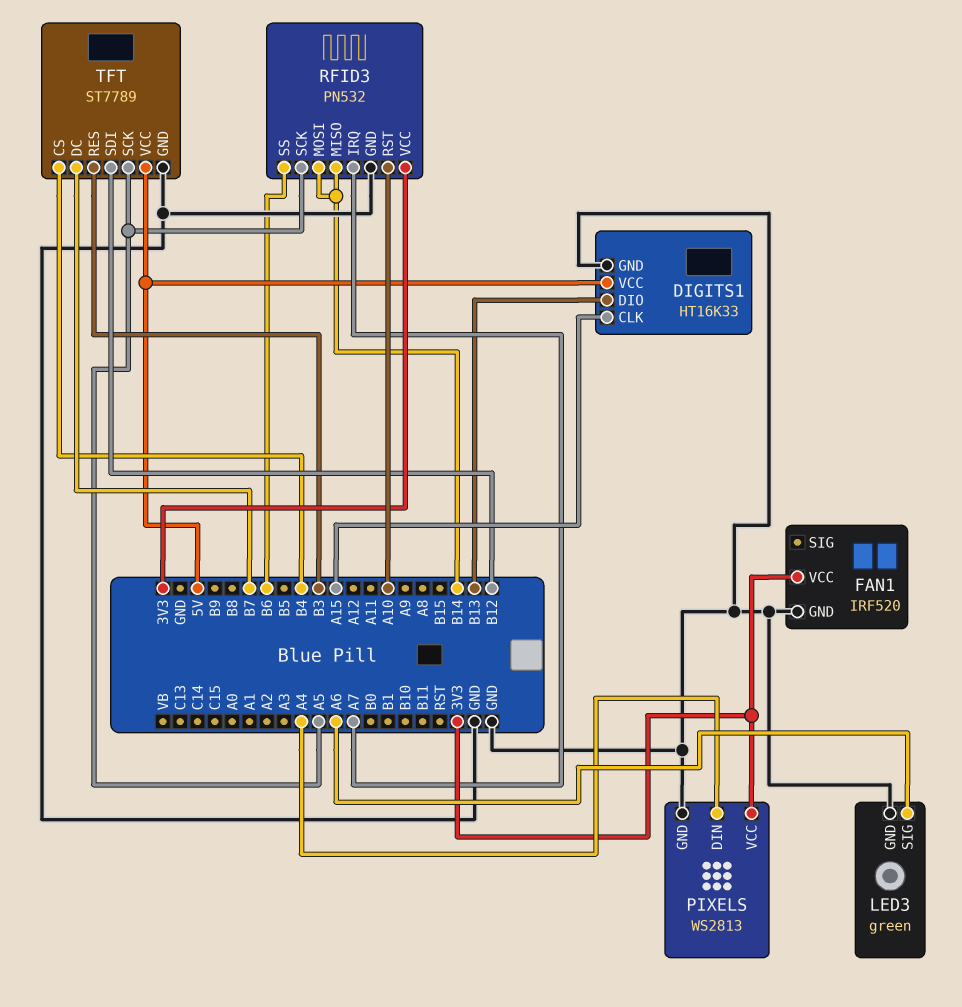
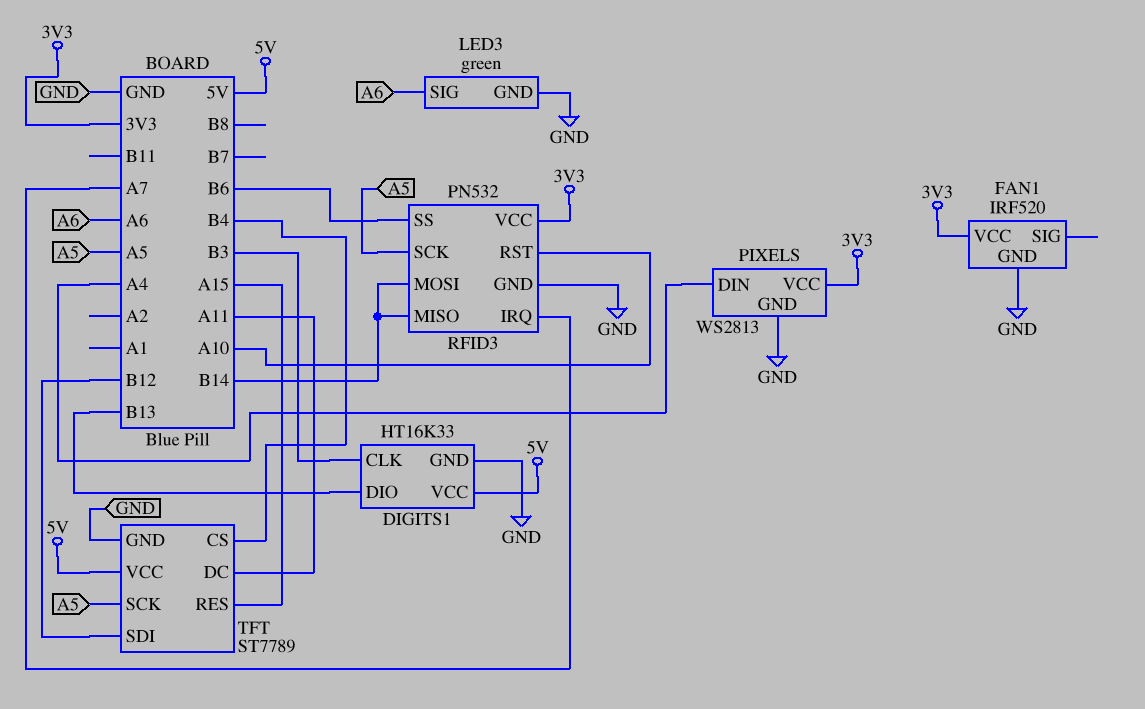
DIGITS1 pin CLK: A15 -> B3
TFT pin DC: B7 -> A11
TFT pin RES: B3 -> A15

